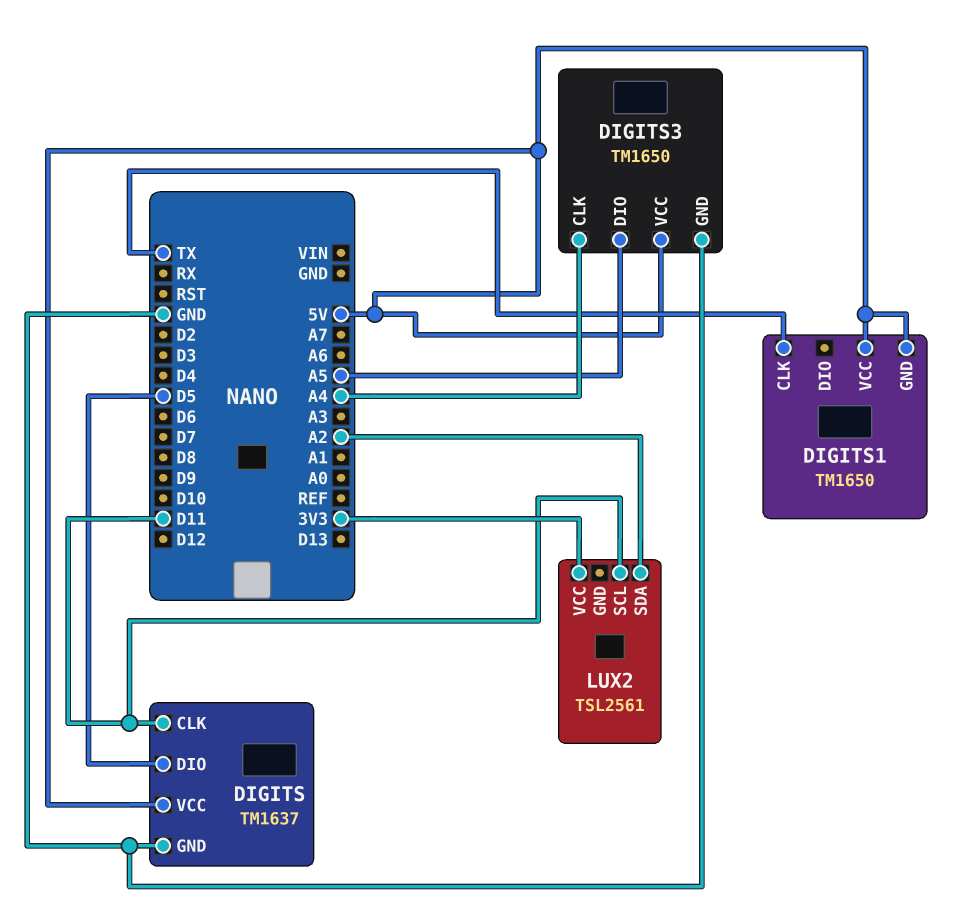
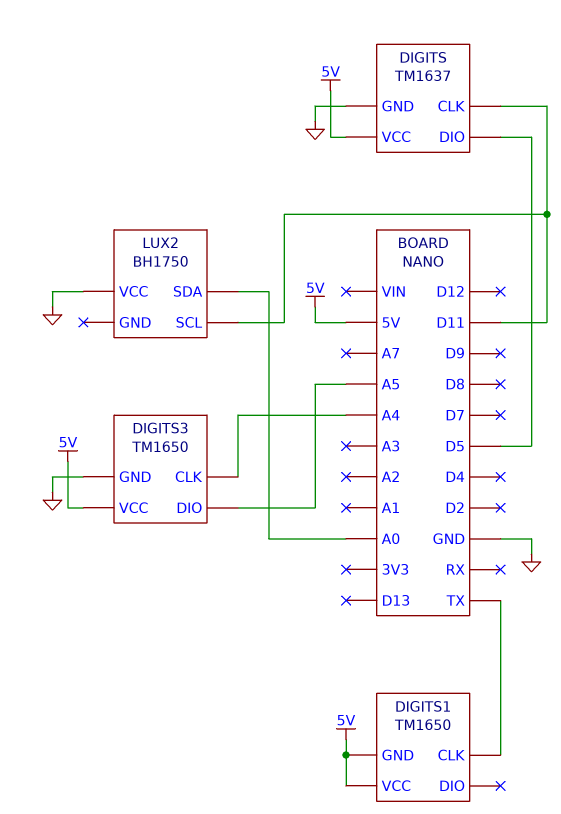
LUX2: TSL2561 -> BH1750
LUX2 pin SDA: A2 -> A0
LUX2 pin VCC: 3V3 -> GND

